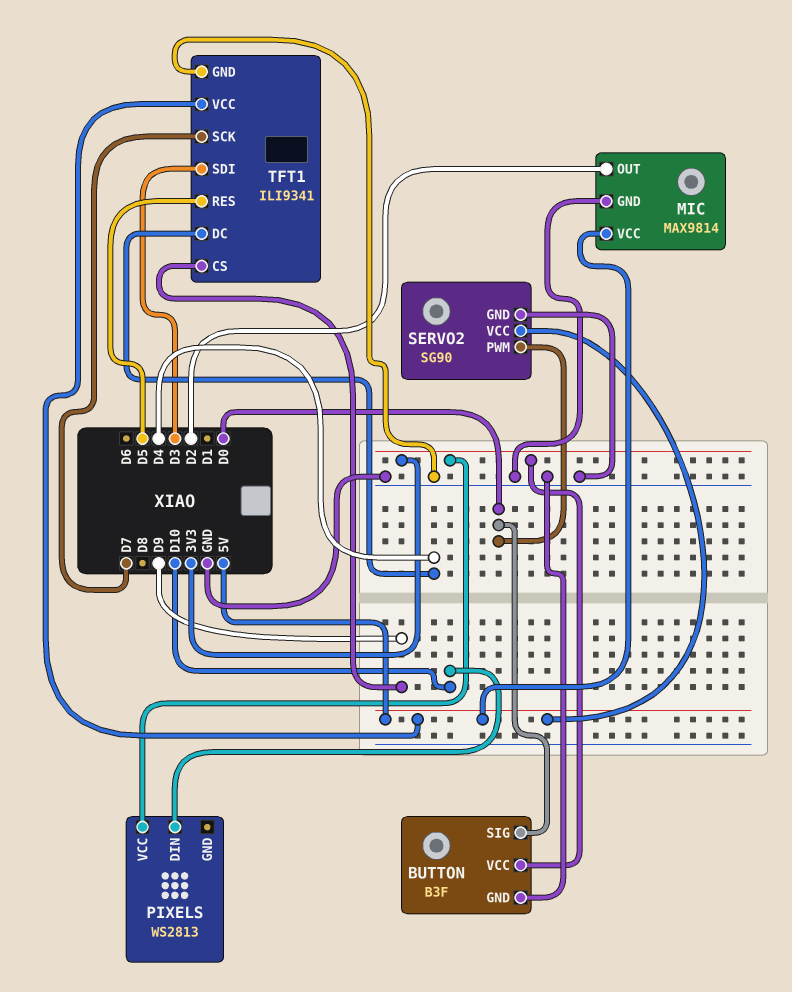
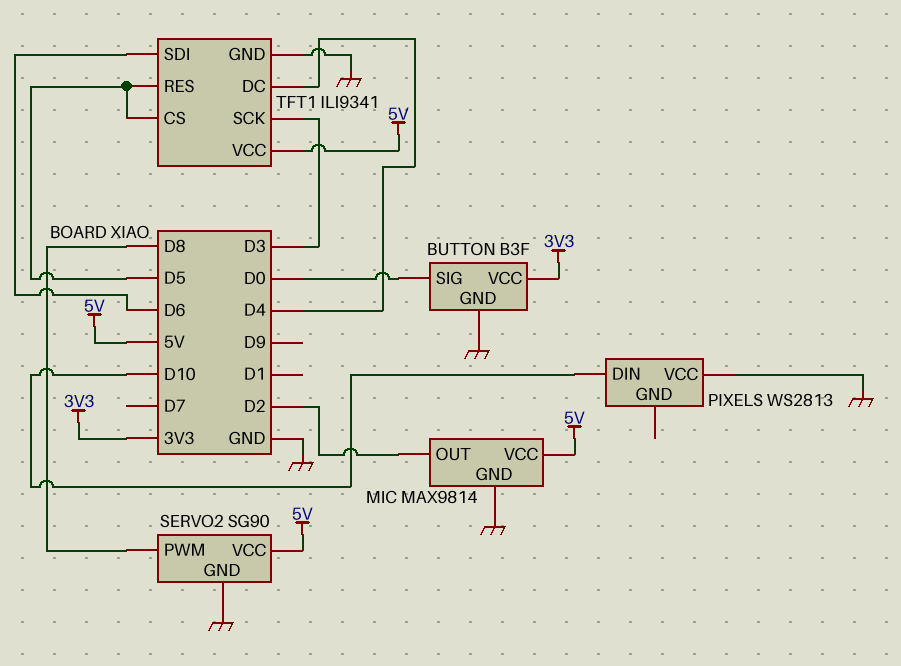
PIXELS pin VCC: 3V3 -> GND
SERVO2 pin PWM: D0 -> D8
TFT1 pin CS: D9 -> D5
TFT1 pin SCK: D7 -> D3
TFT1 pin SDI: D3 -> D6

